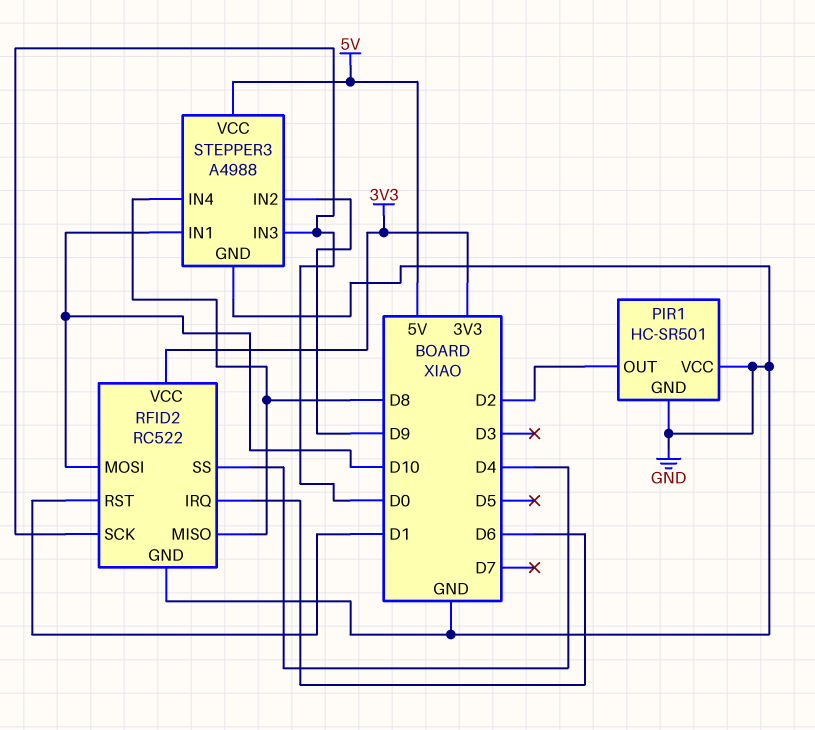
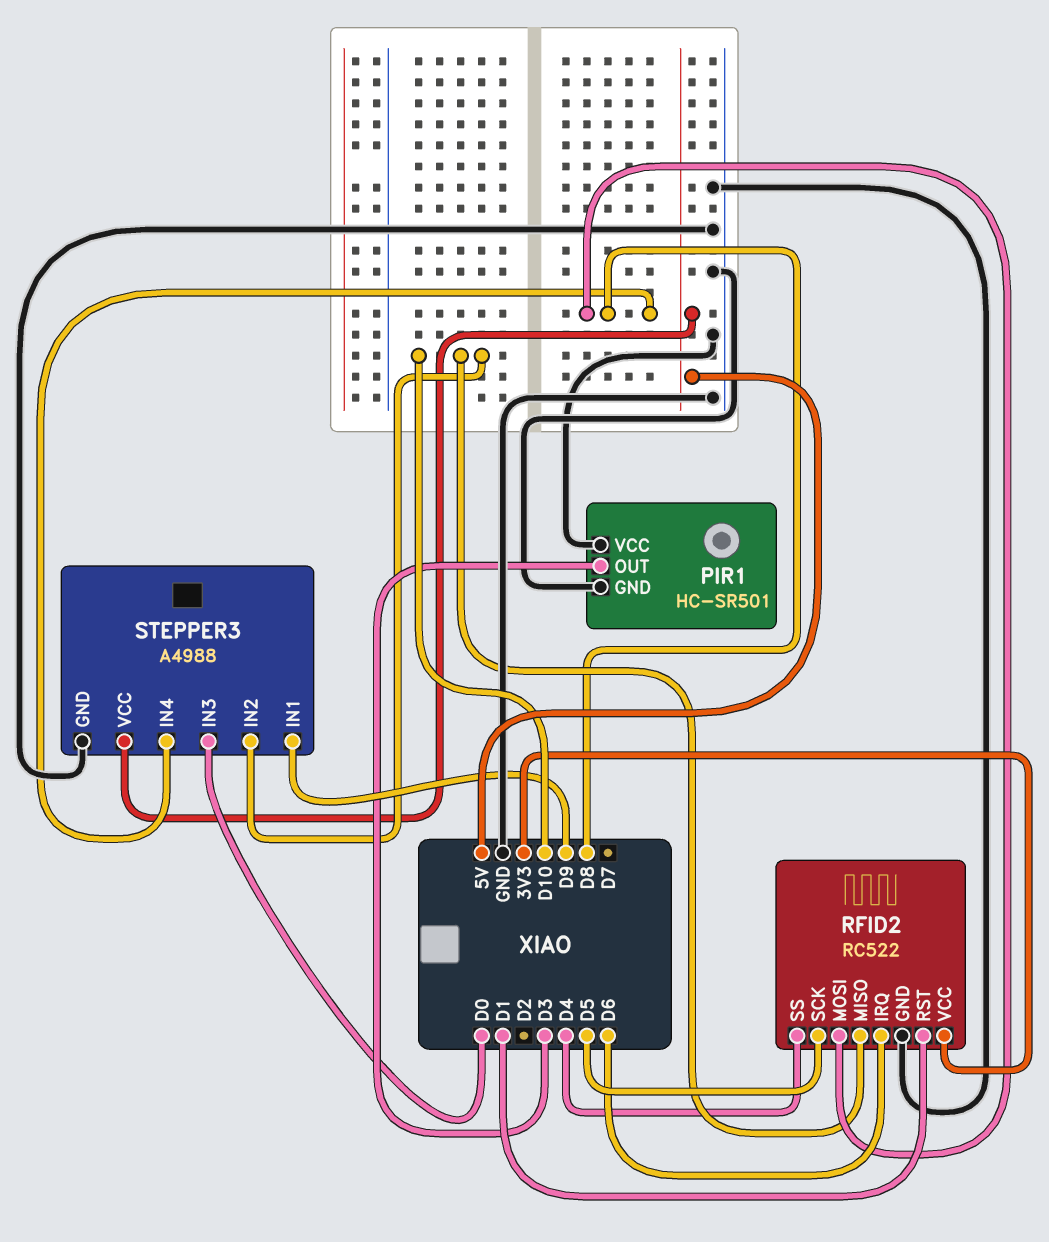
PIR1 pin OUT: D2 -> D3
RFID2 pin MISO: D8 -> D10
RFID2 pin MOSI: D10 -> D8
RFID2 pin SCK: D0 -> D5
STEPPER3 pin IN1: D10 -> D9
STEPPER3 pin IN2: D9 -> D10

